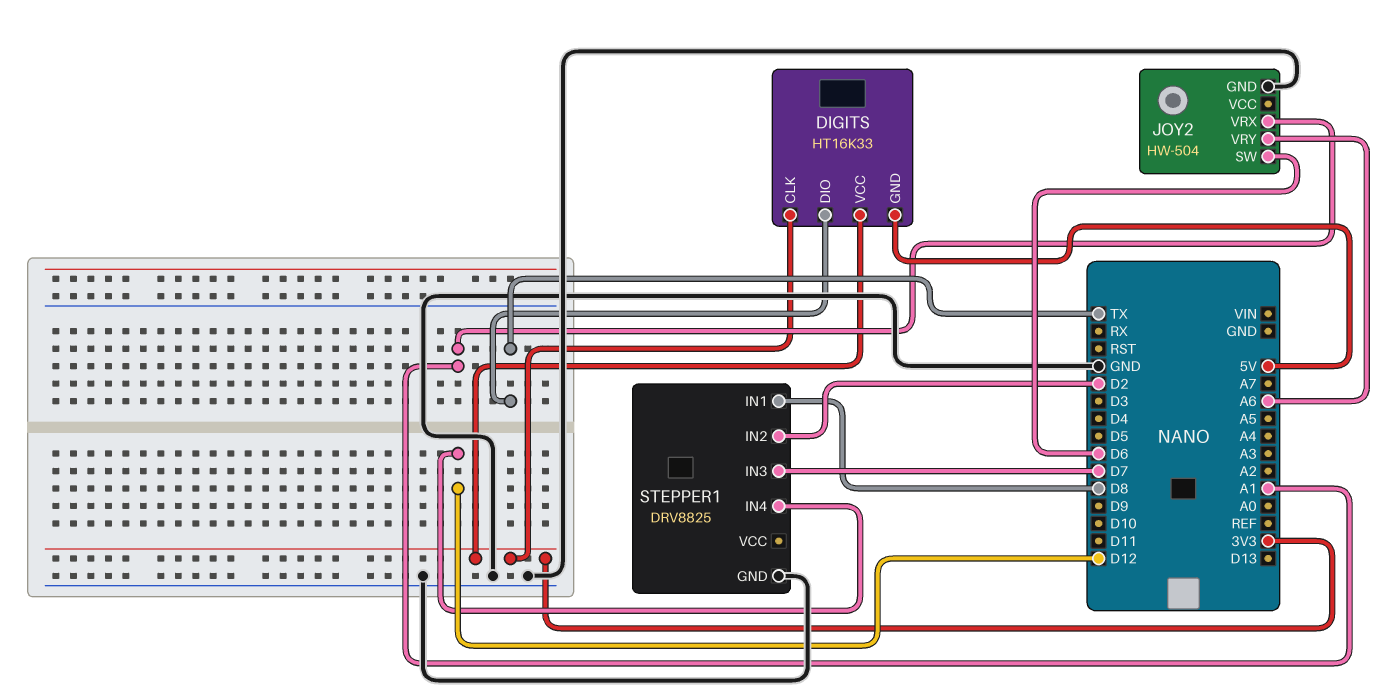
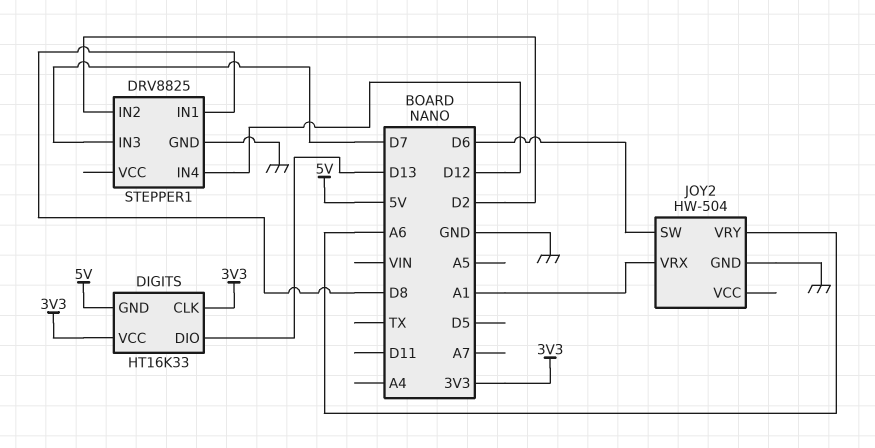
DIGITS pin DIO: TX -> D13

